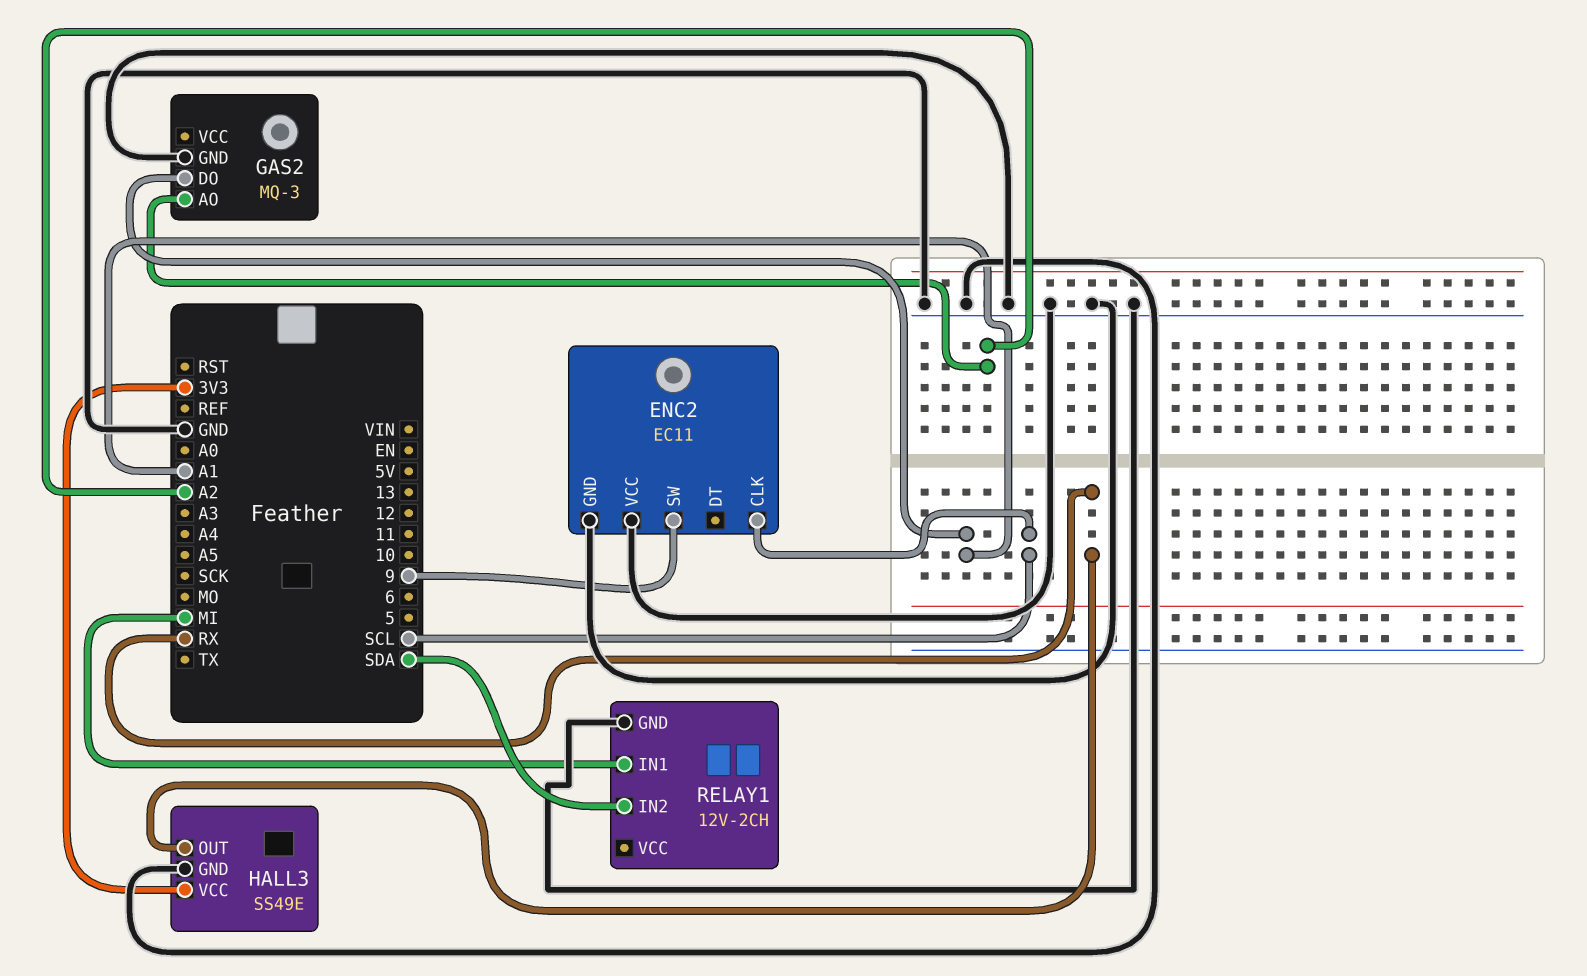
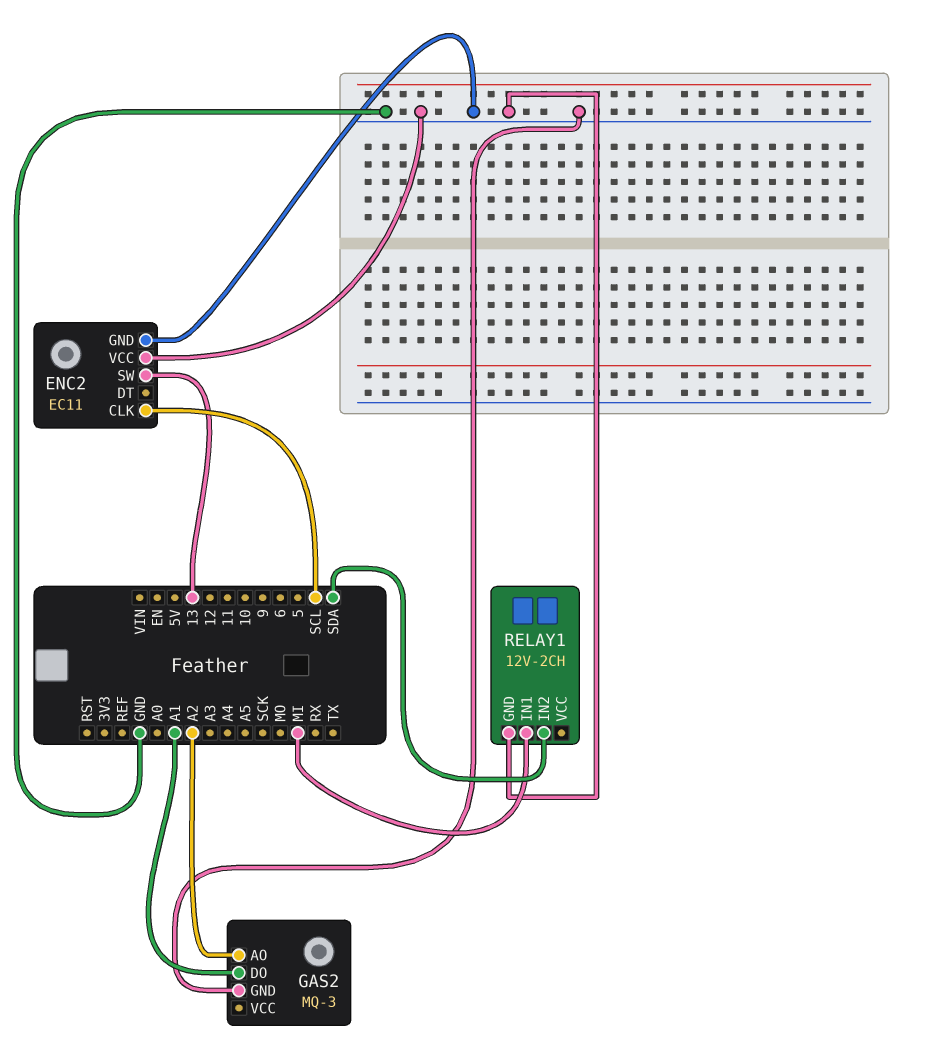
ENC2 pin SW: 9 -> 13
HALL3: SS49E -> none
HALL3 pin GND: GND -> none
HALL3 pin OUT: RX -> none
HALL3 pin VCC: 3V3 -> none

